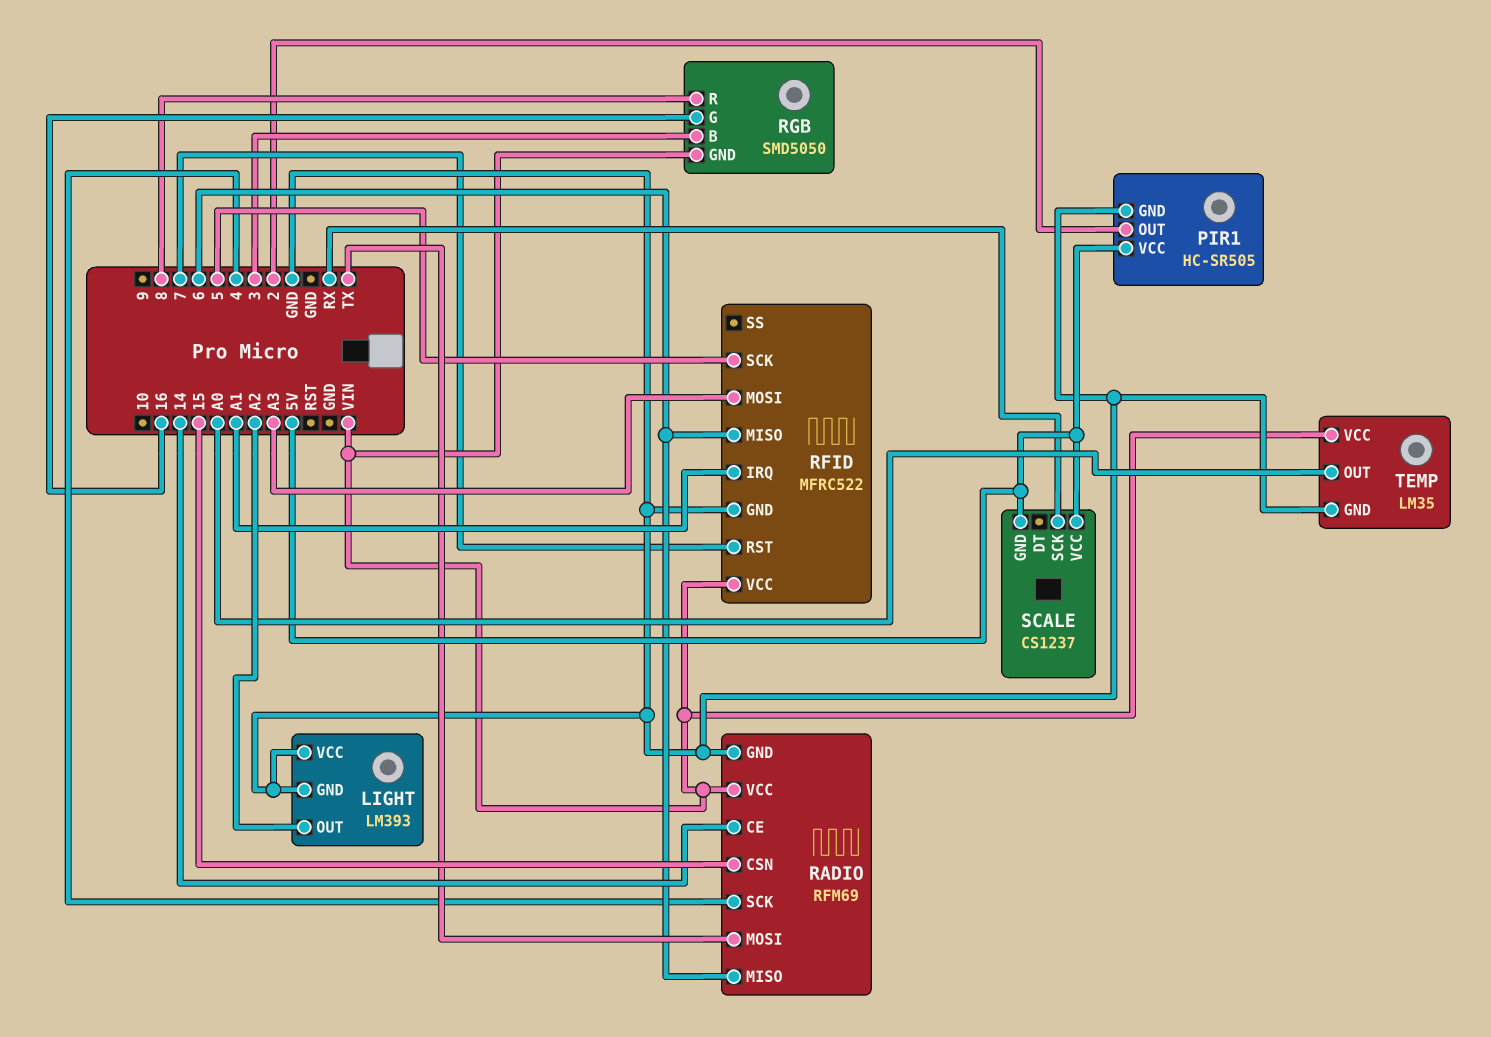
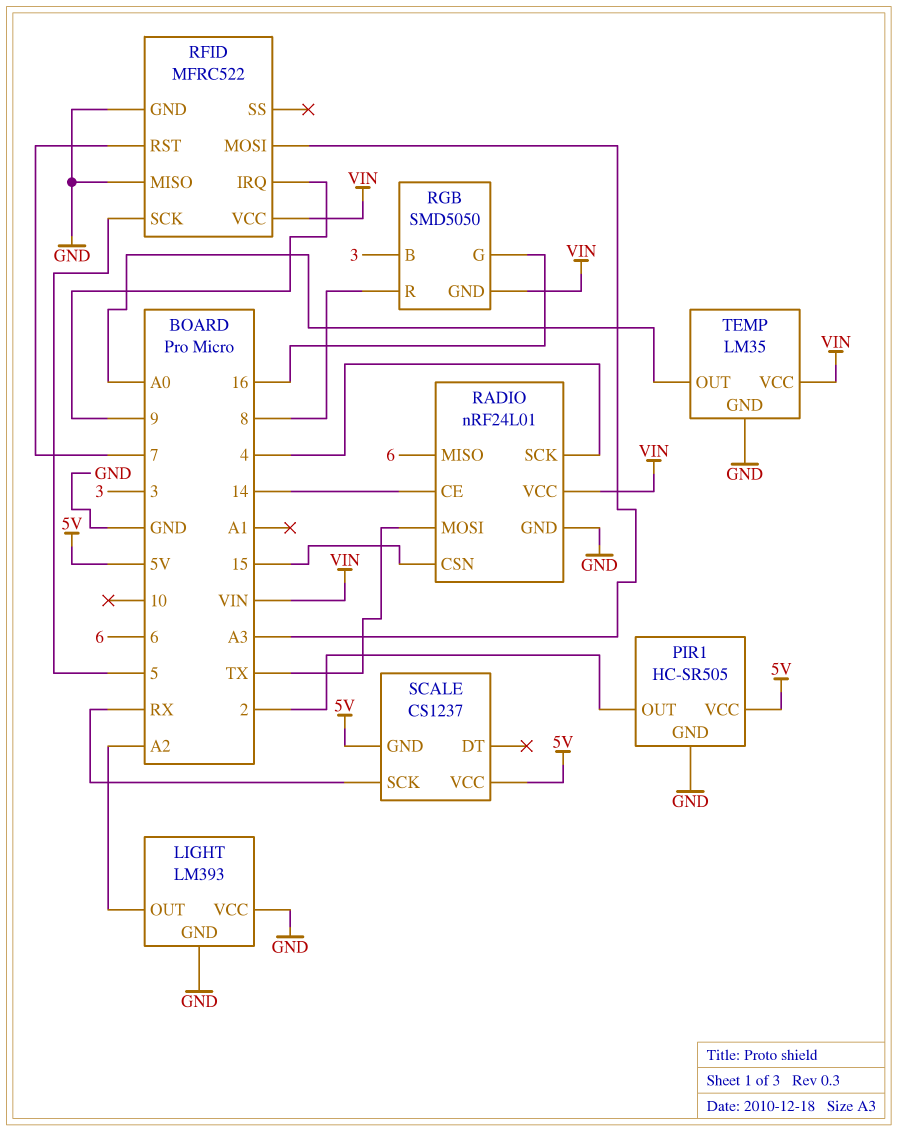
RADIO: RFM69 -> nRF24L01
RFID pin IRQ: A1 -> 9
RFID pin MISO: 6 -> GND

